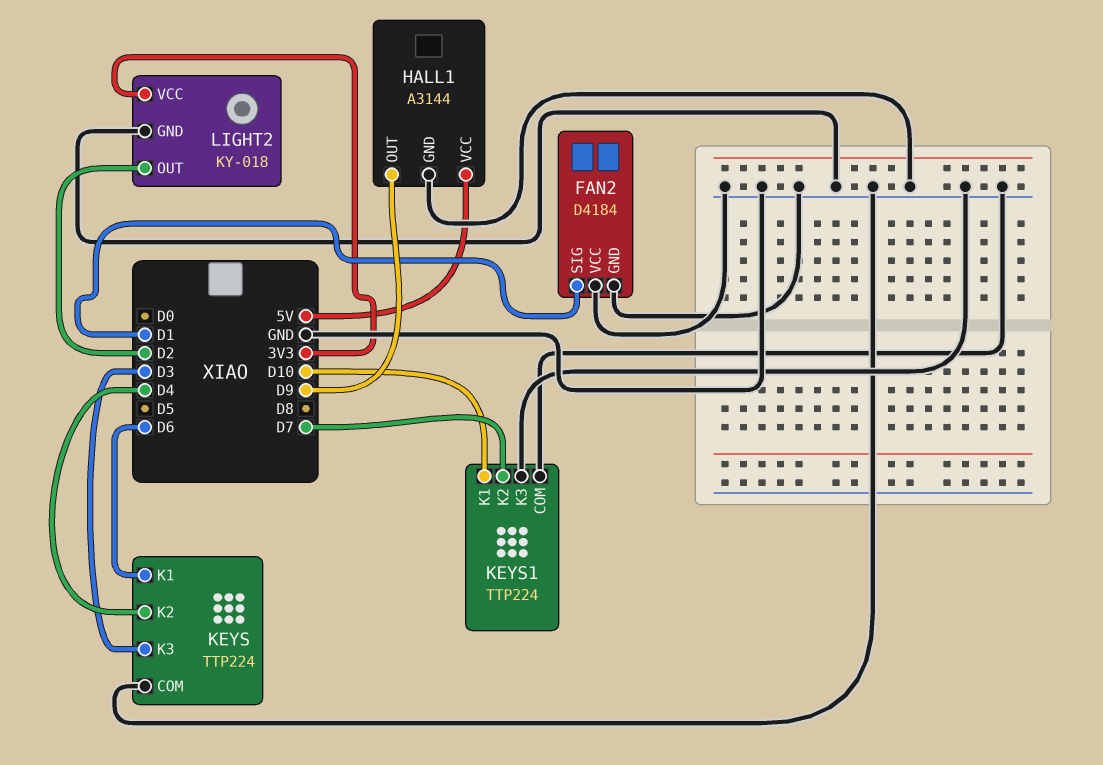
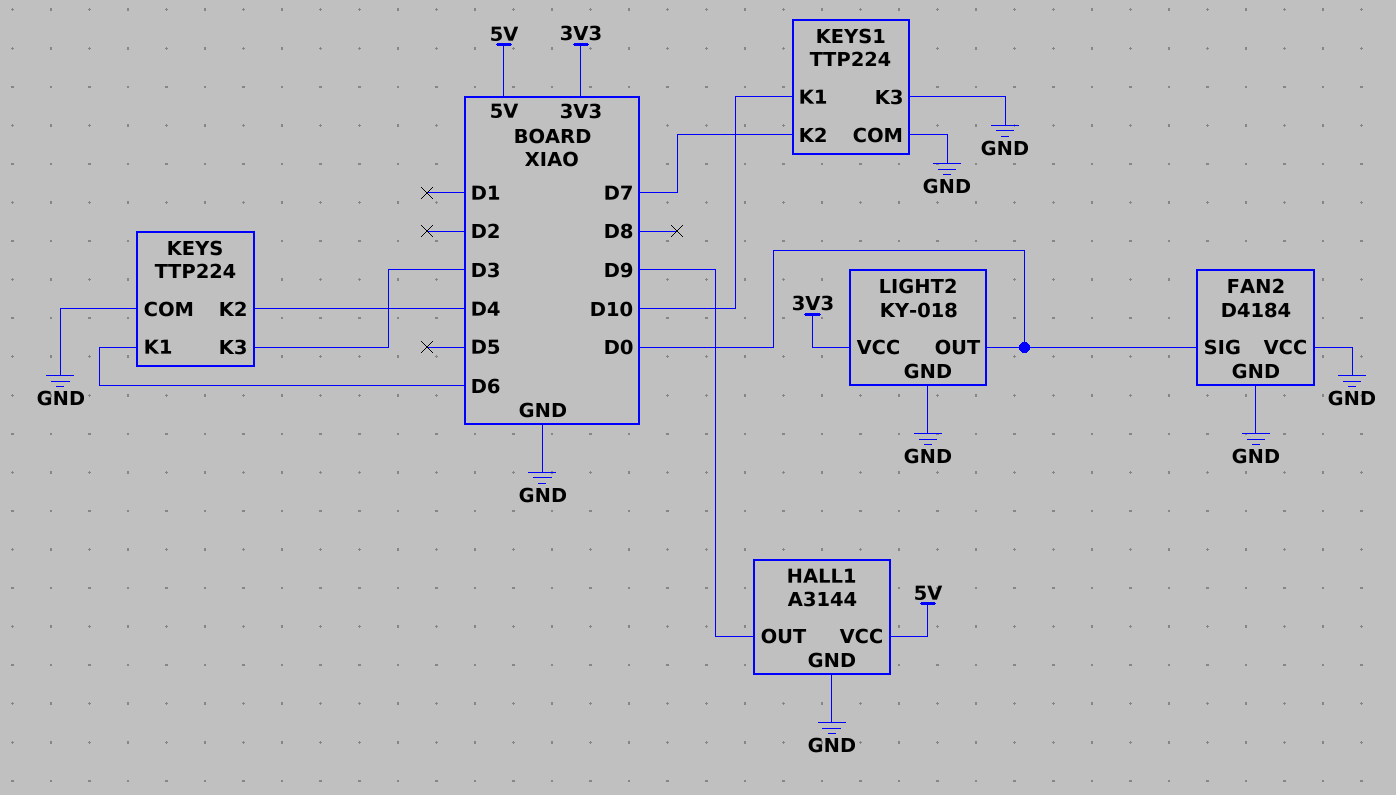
FAN2 pin SIG: D1 -> D0
LIGHT2 pin OUT: D2 -> D0

